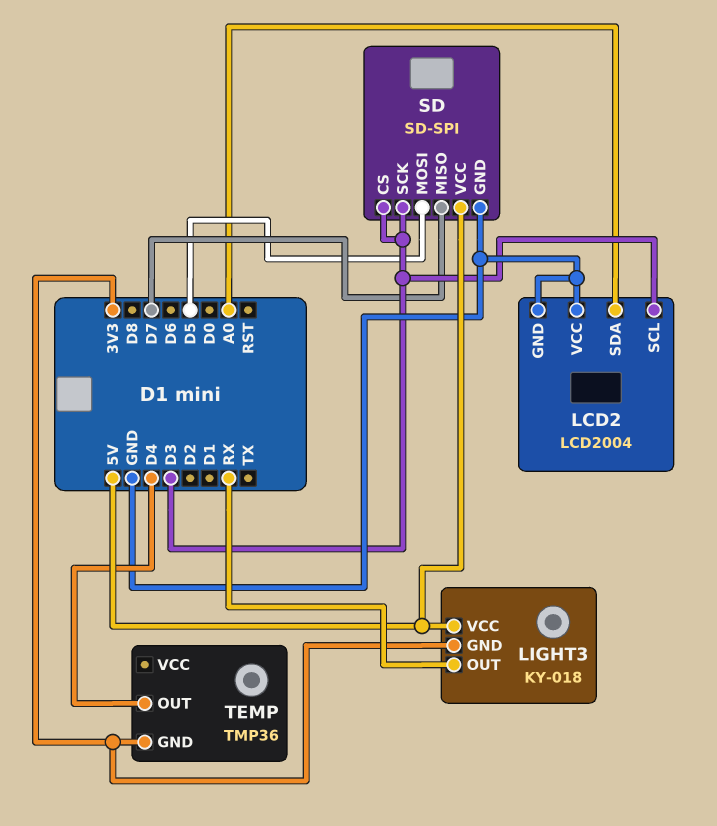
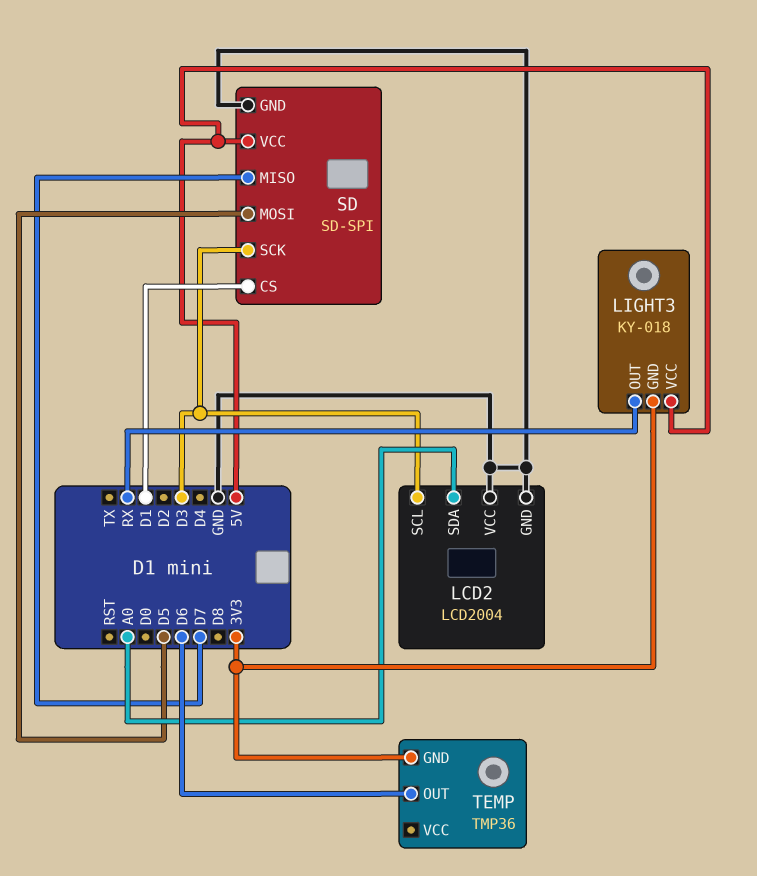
SD pin CS: D3 -> D1
TEMP pin OUT: D4 -> D6

